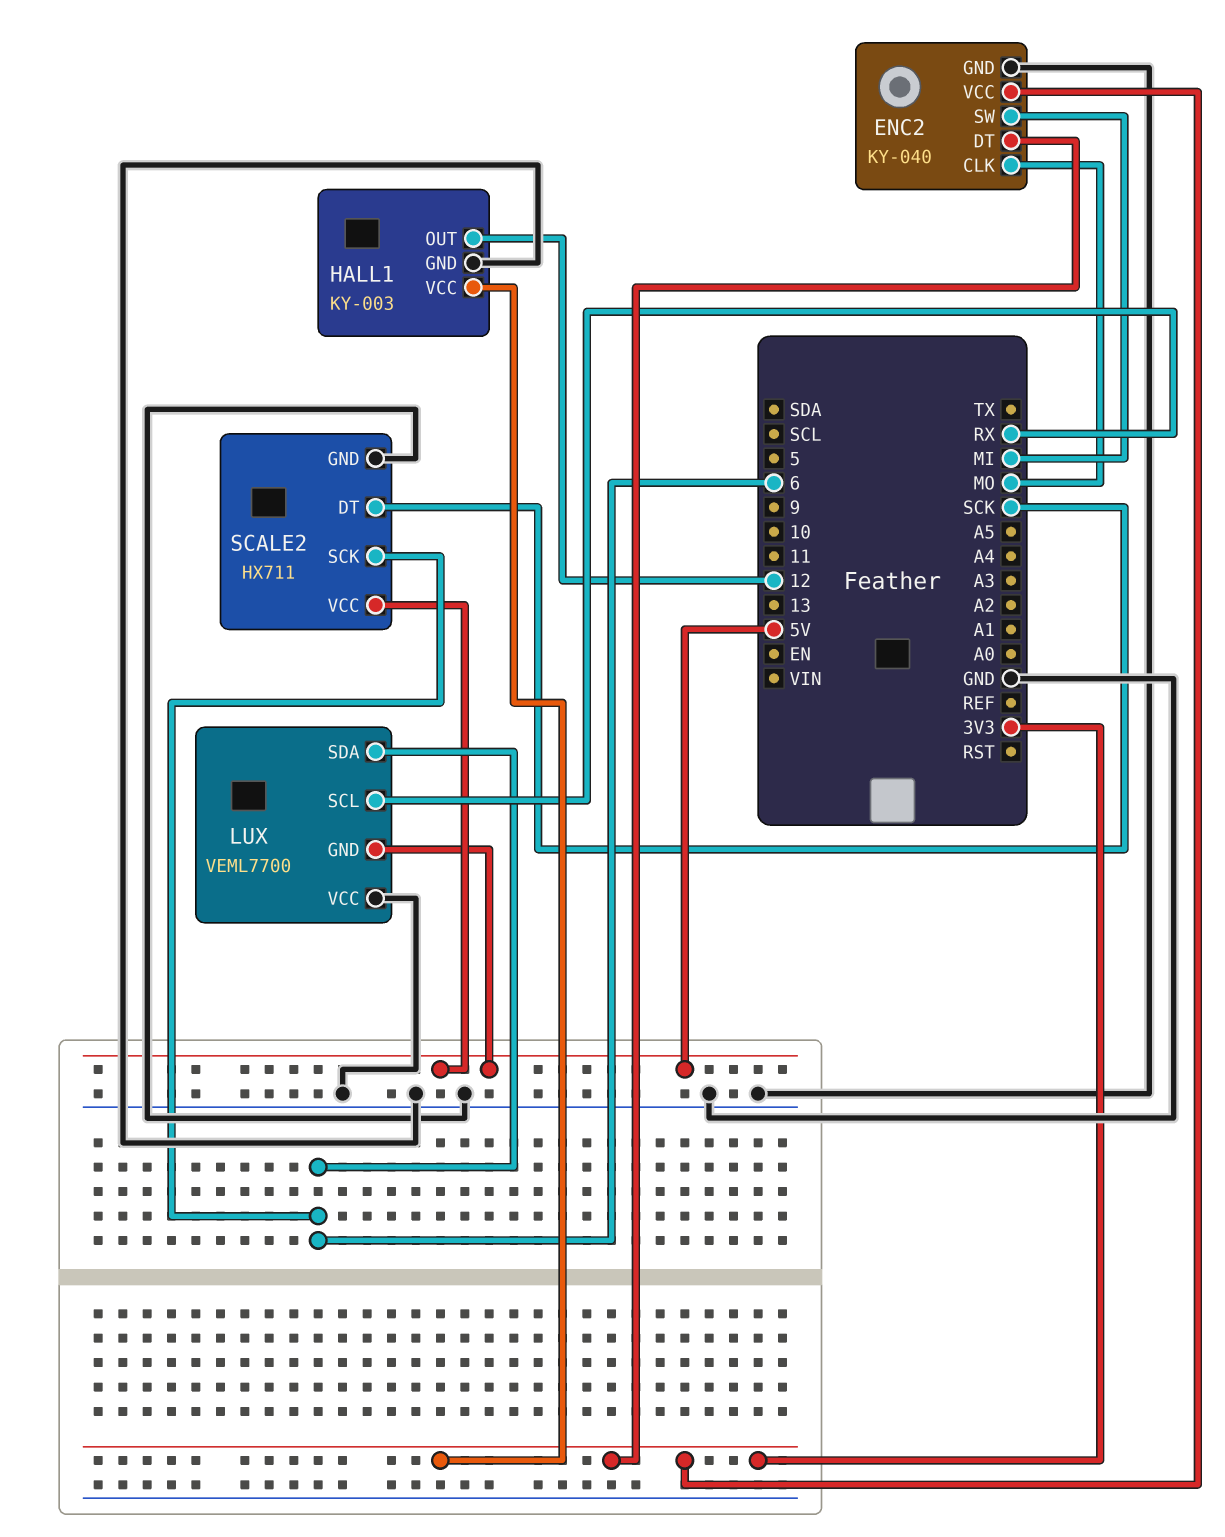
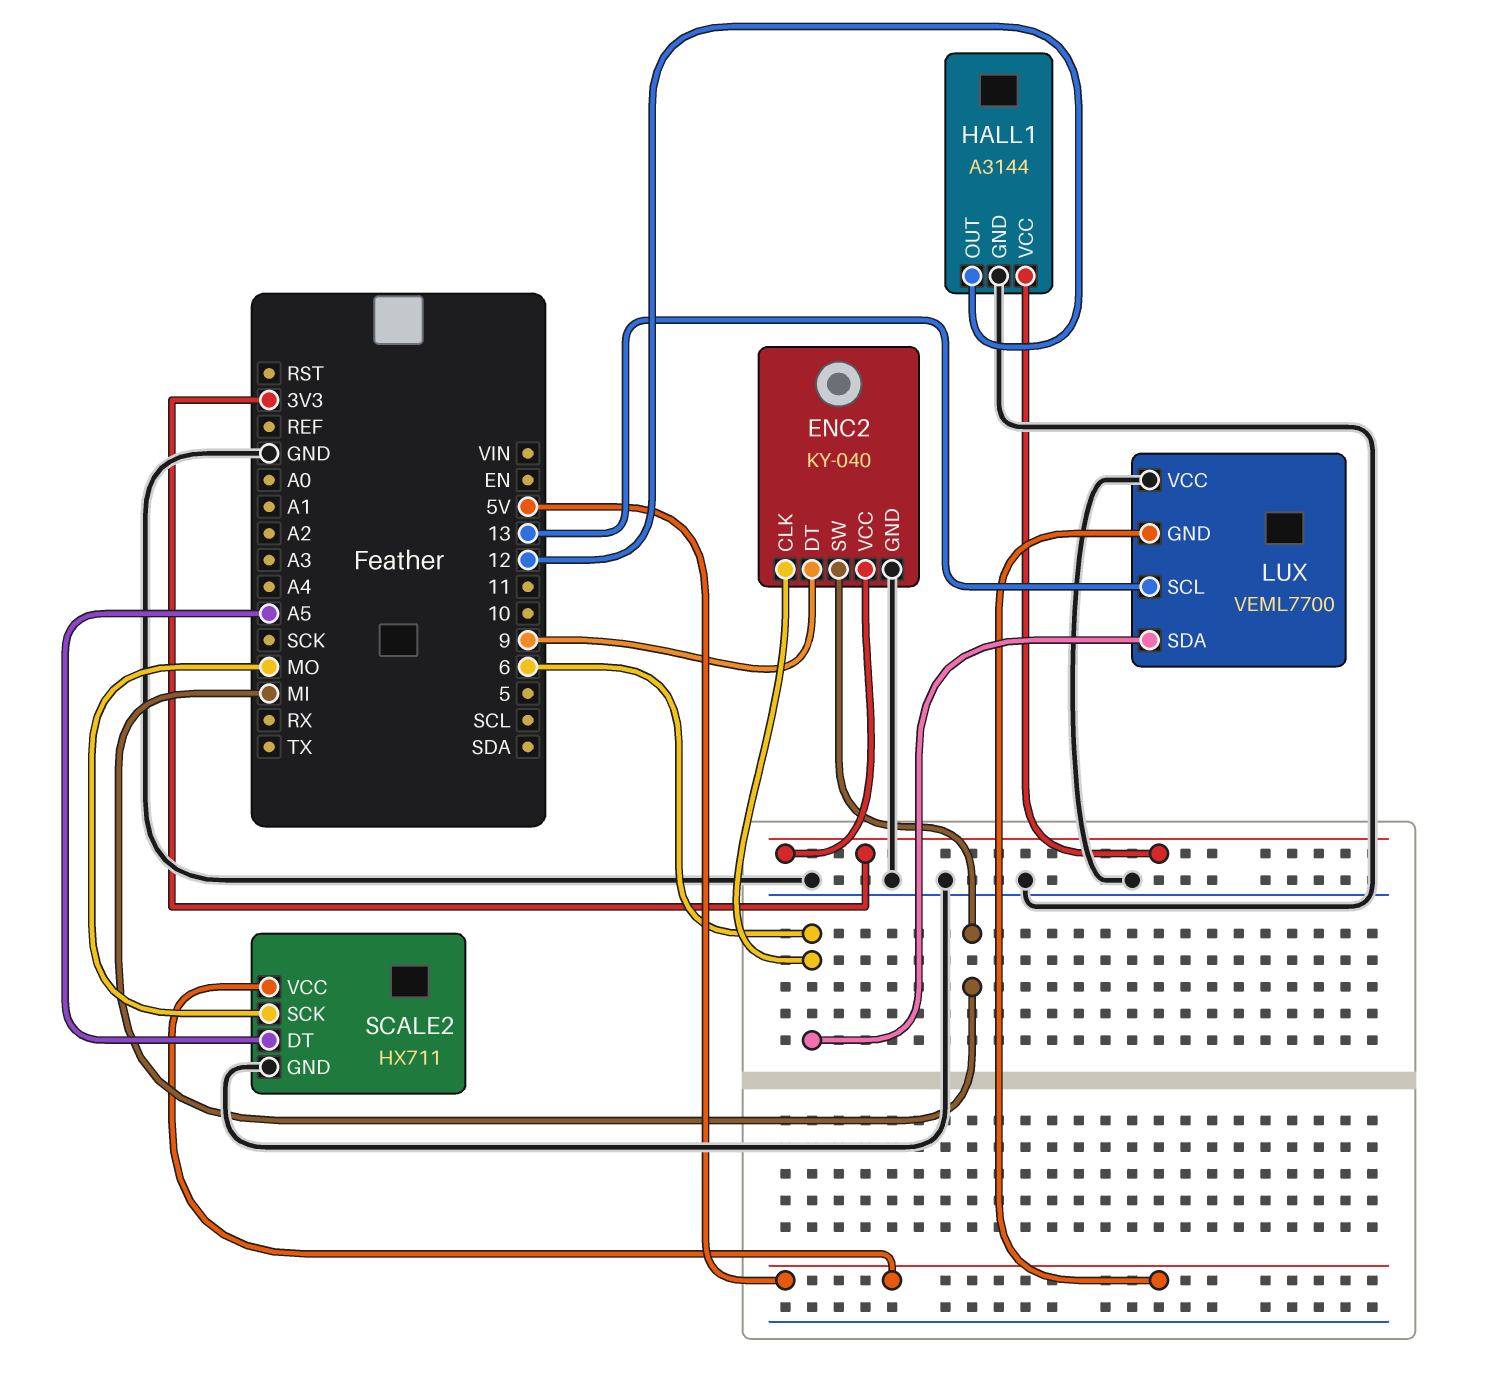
ENC2 pin CLK: MO -> 6
ENC2 pin DT: 3V3 -> 9
HALL1: KY-003 -> A3144
LUX pin SCL: RX -> 13
SCALE2 pin DT: SCK -> A5
SCALE2 pin SCK: 6 -> MO

